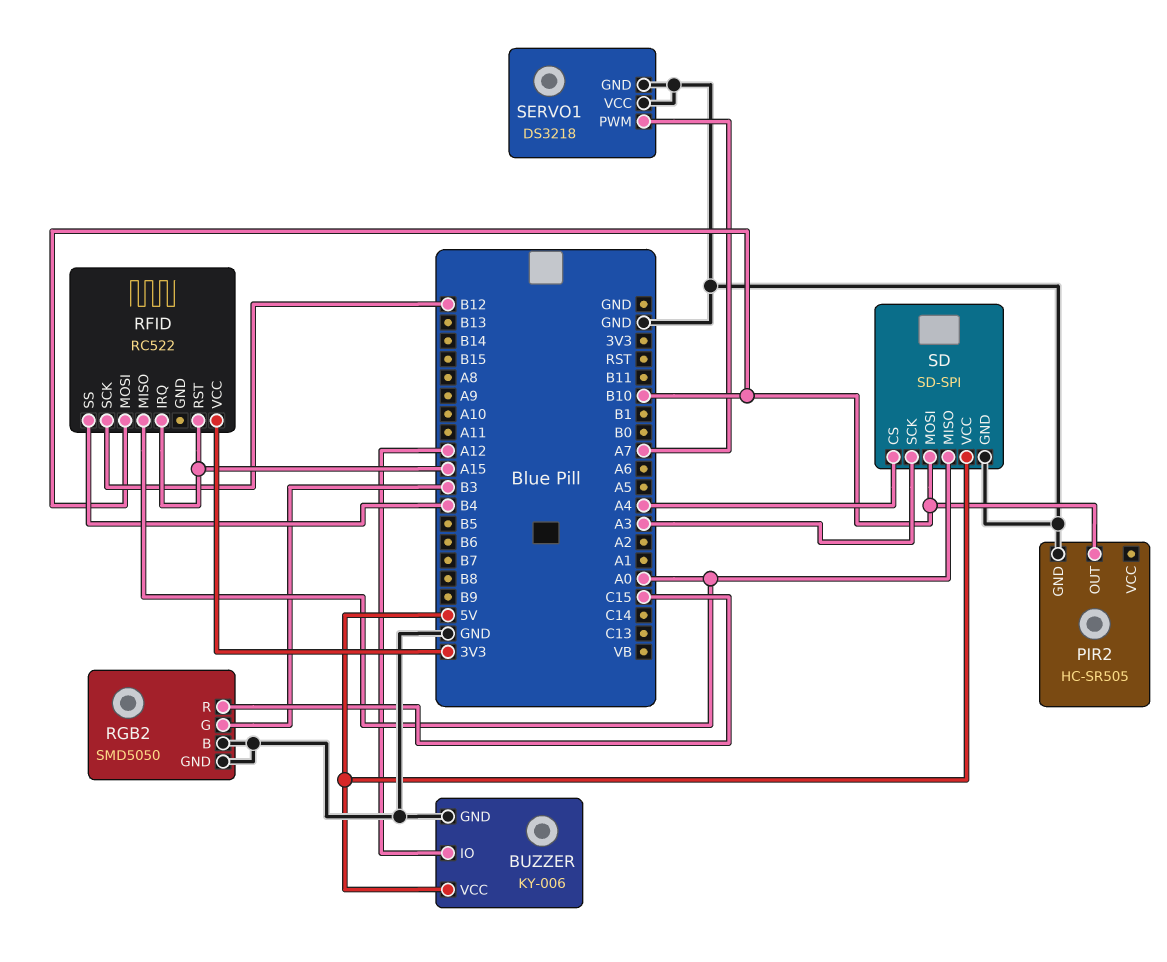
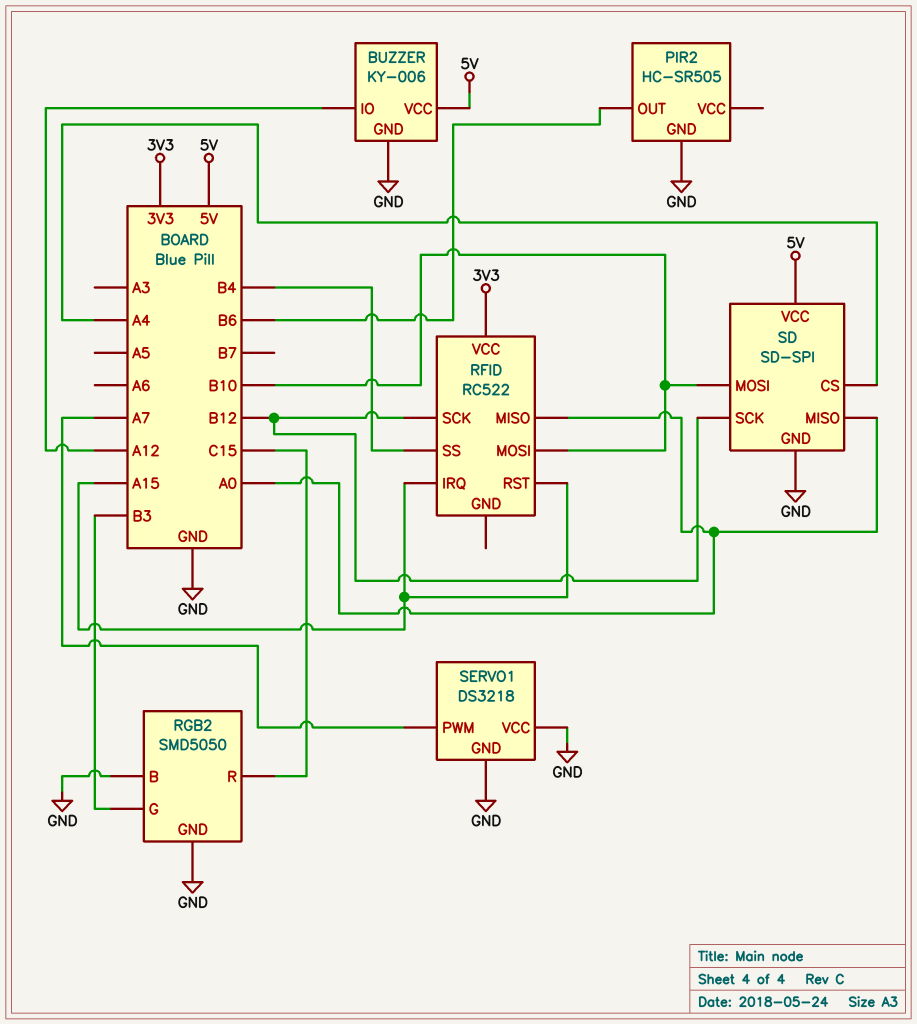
PIR2 pin OUT: B10 -> B6
SD pin SCK: A3 -> B12

